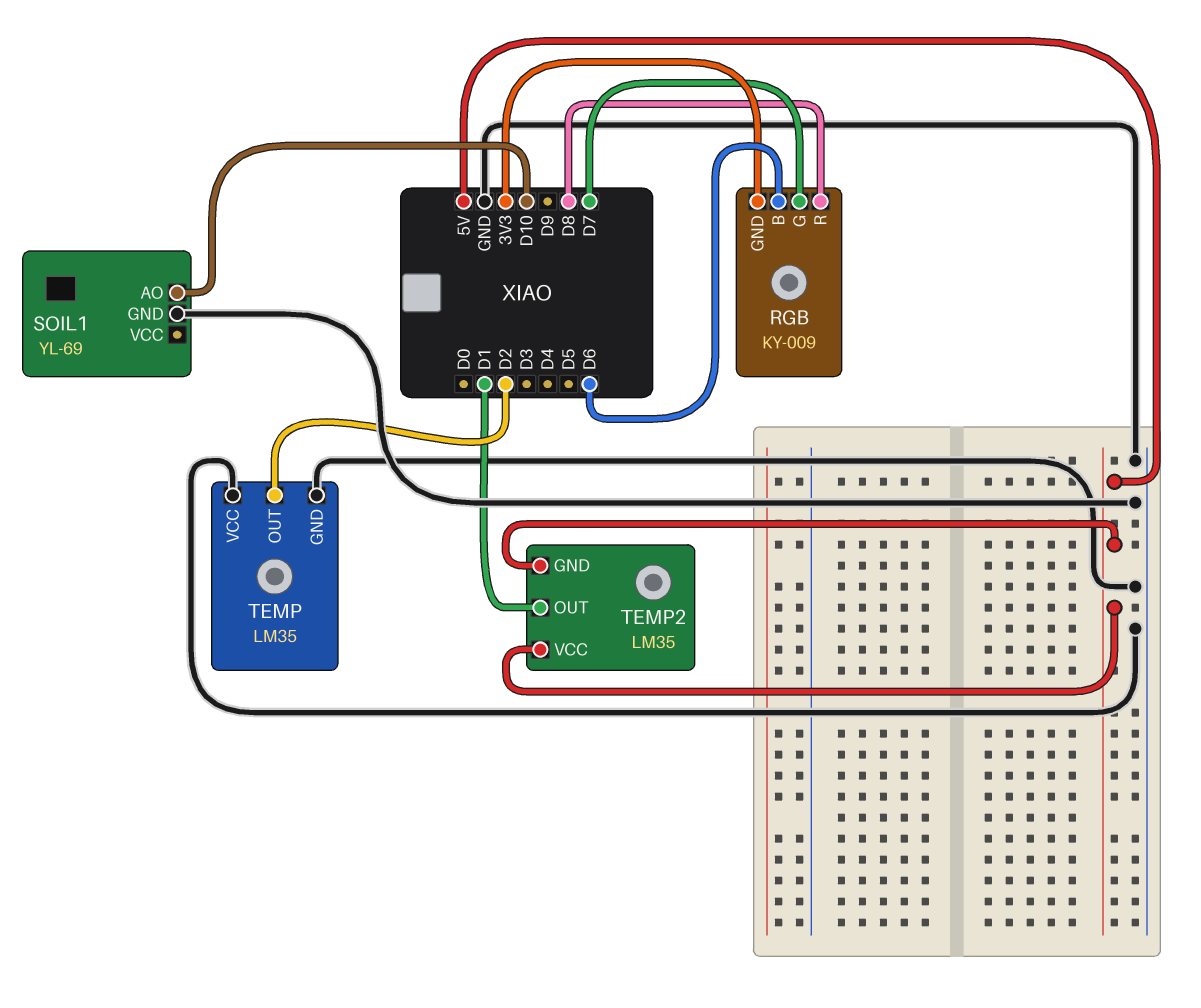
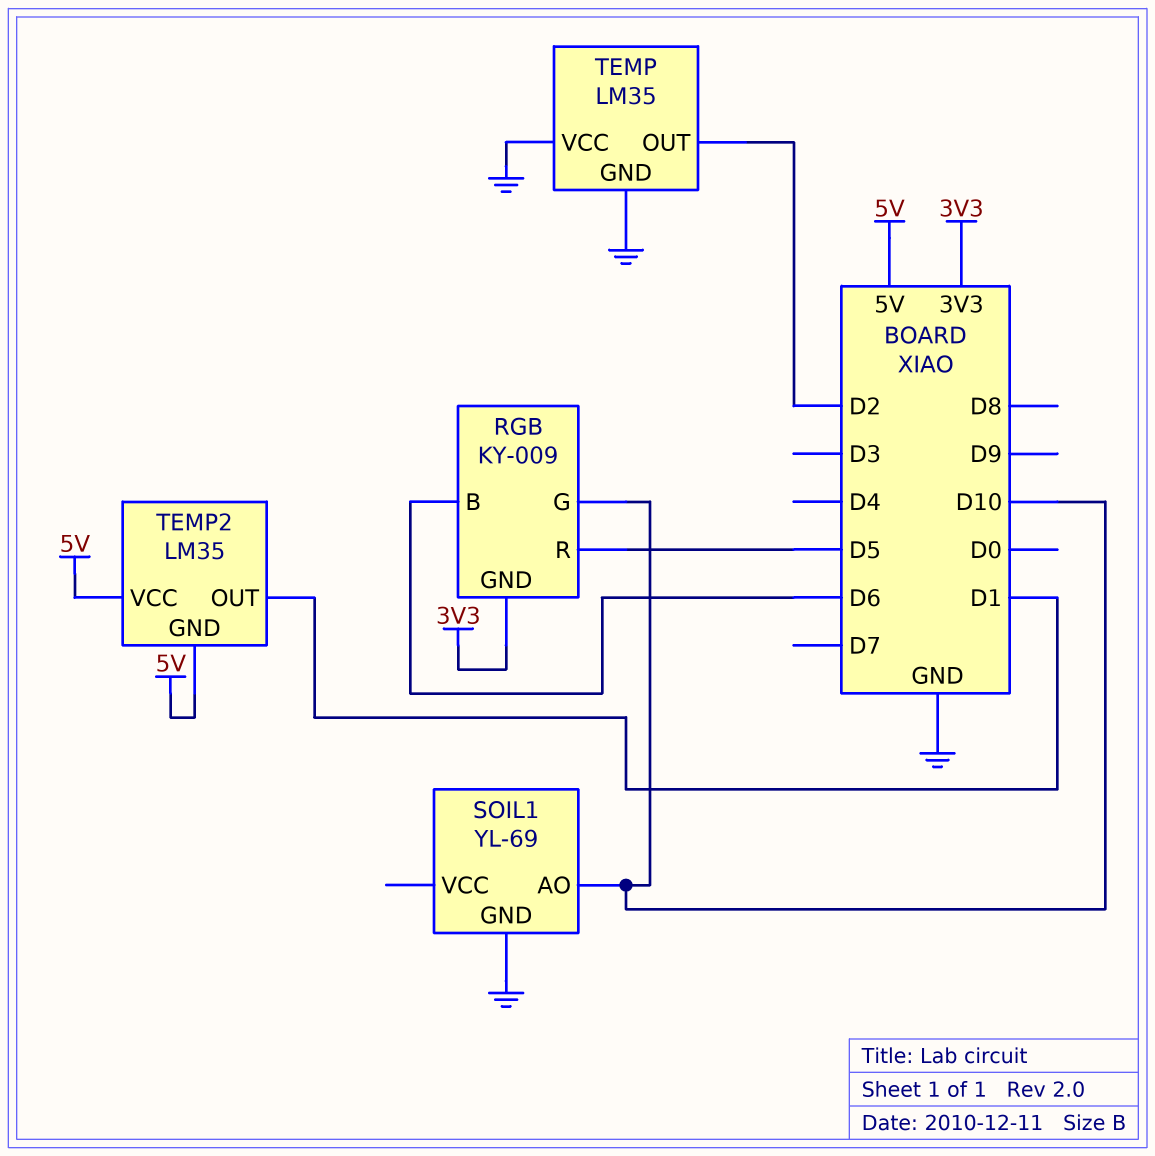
RGB pin G: D7 -> D10
RGB pin R: D8 -> D5

